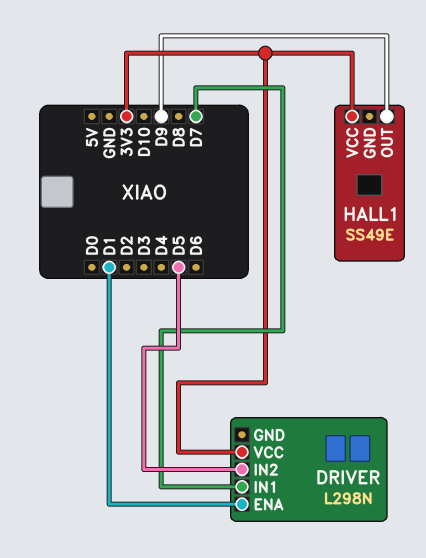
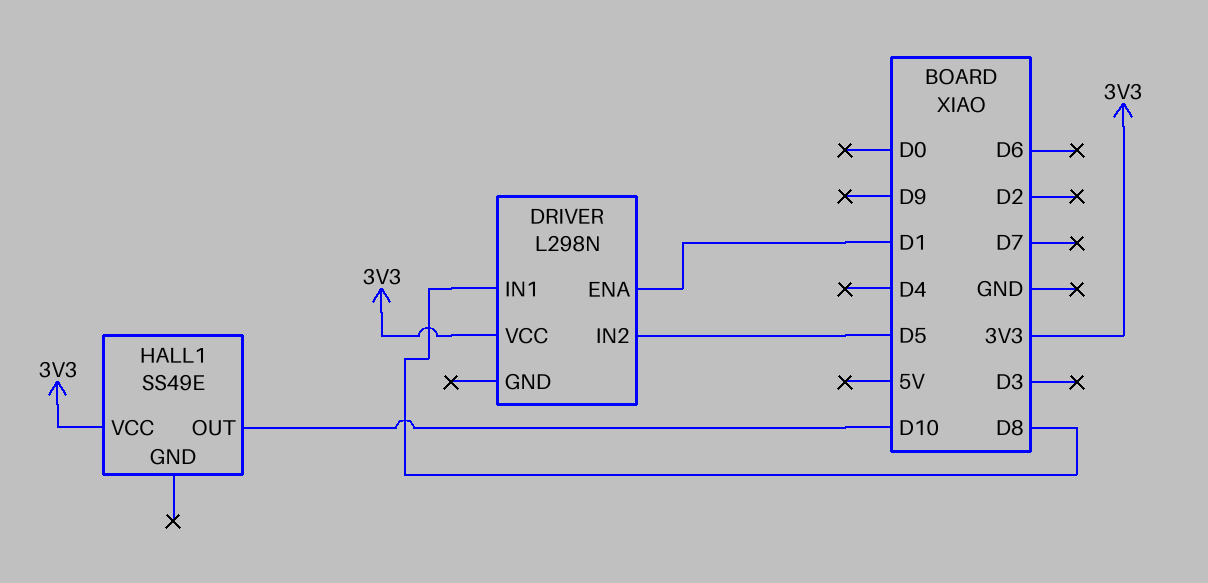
DRIVER pin IN1: D7 -> D8
HALL1 pin OUT: D9 -> D10

